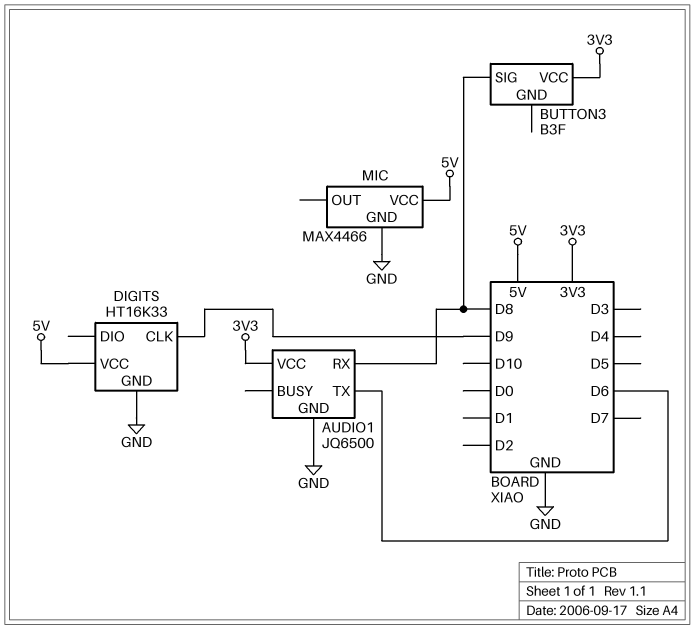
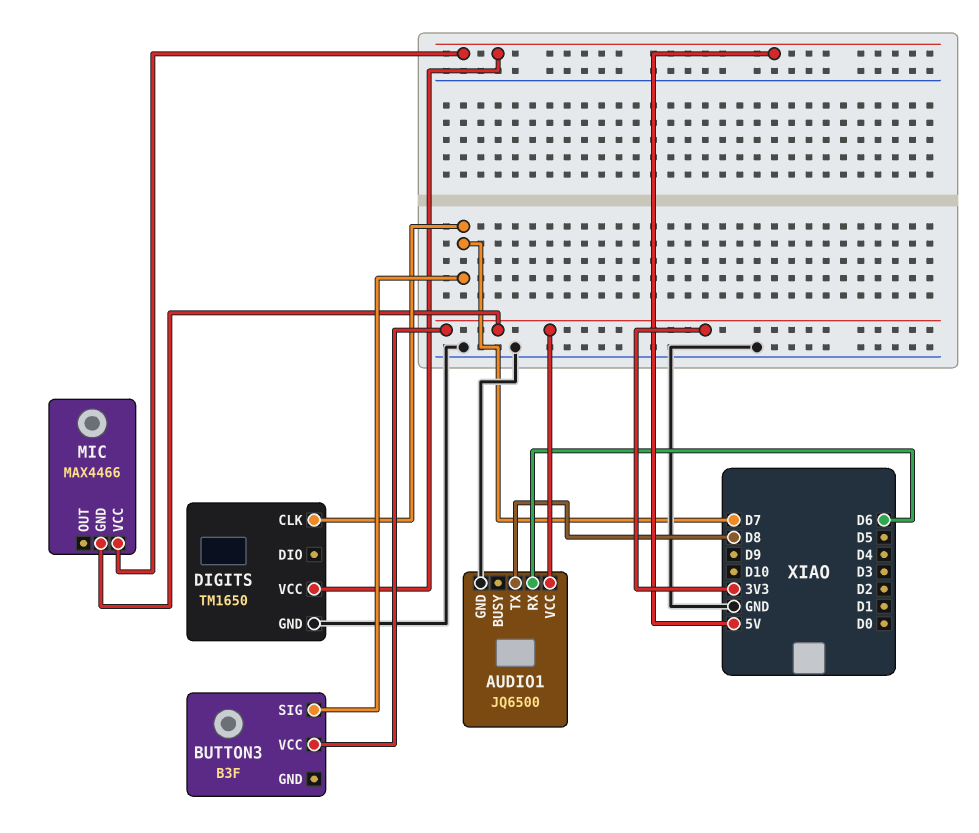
AUDIO1 pin RX: D8 -> D6
AUDIO1 pin TX: D6 -> D8
BUTTON3 pin SIG: D8 -> D7
DIGITS: HT16K33 -> TM1650
DIGITS pin CLK: D9 -> D7
MIC pin GND: GND -> 3V3

